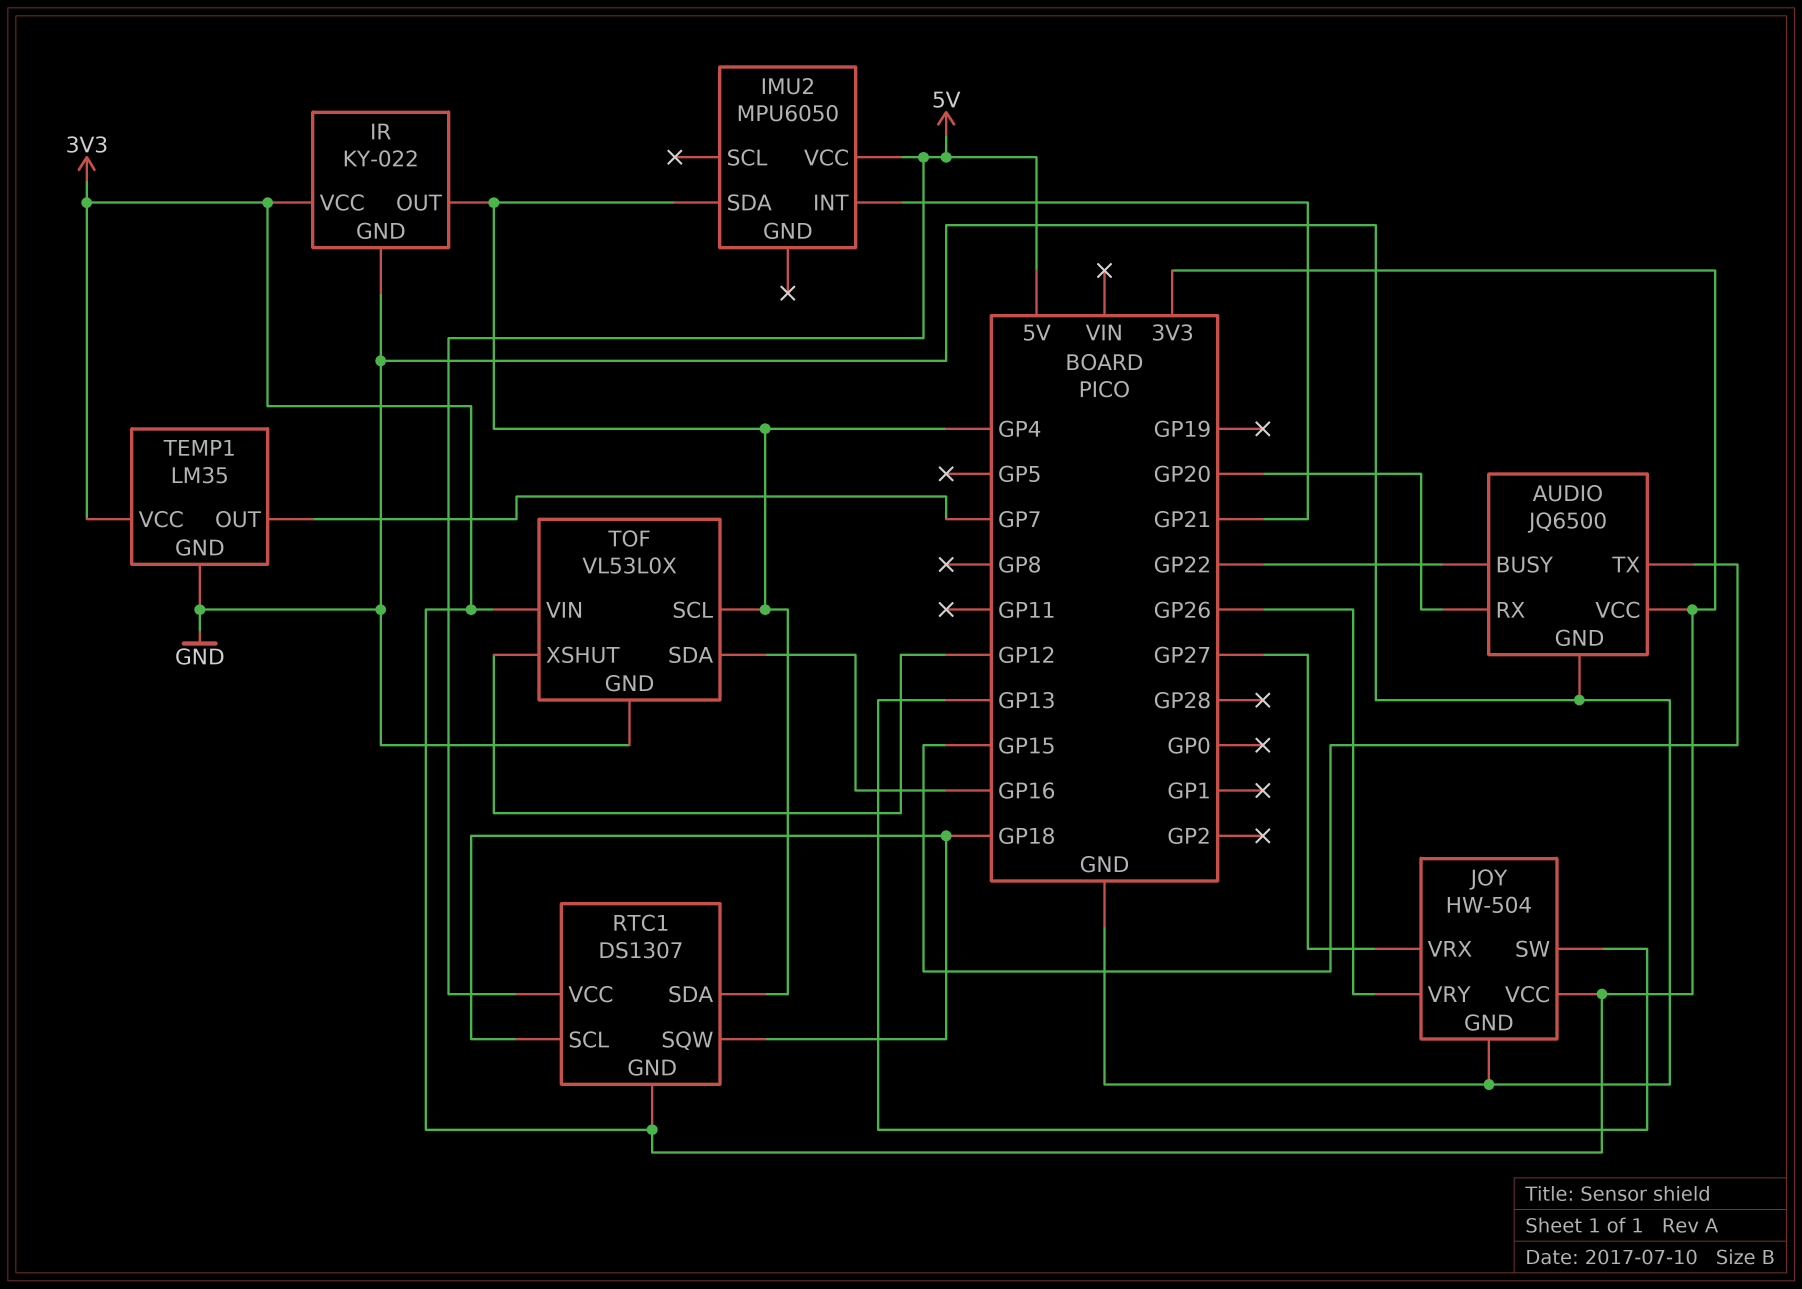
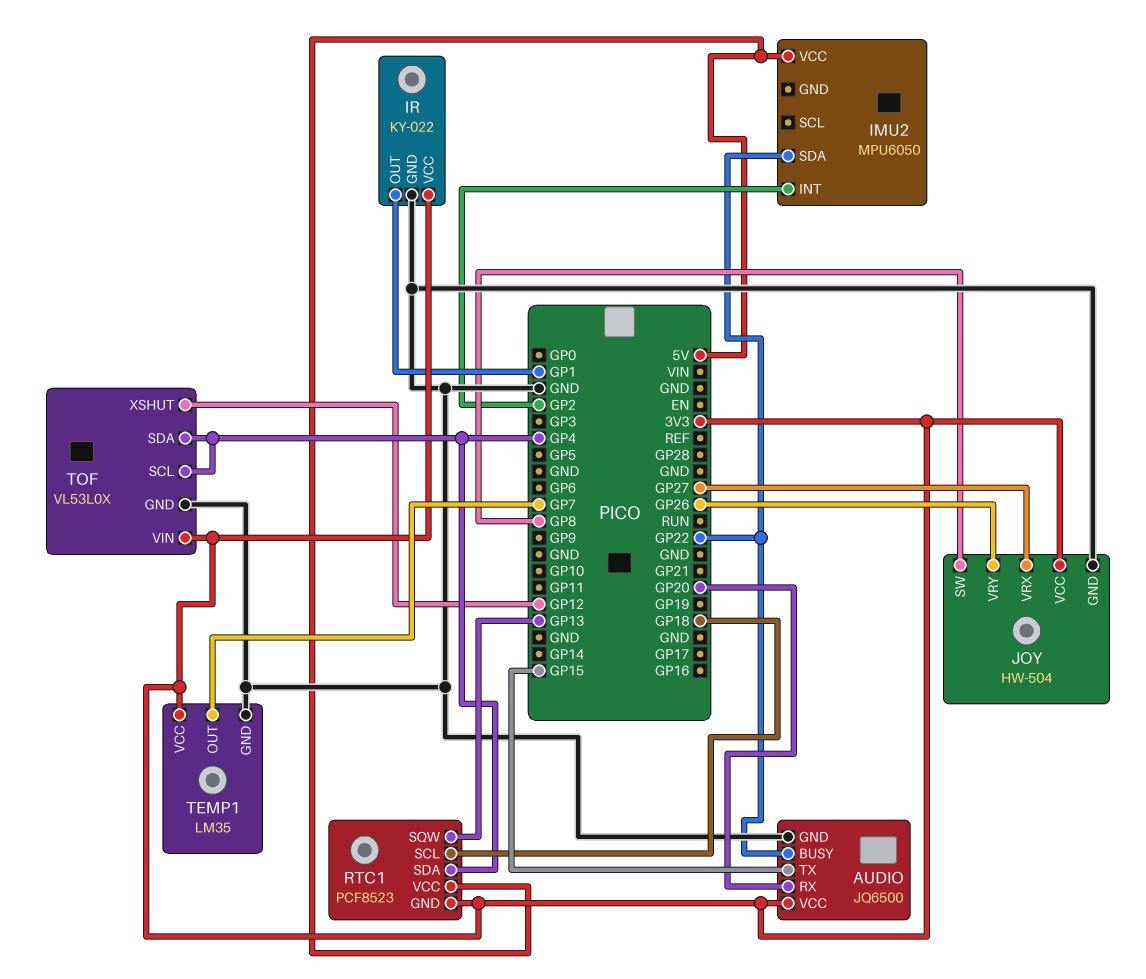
IMU2 pin INT: GP21 -> GP2
IMU2 pin SDA: GP4 -> GP22
IR pin OUT: GP4 -> GP1
JOY pin SW: GP13 -> GP8
RTC1: DS1307 -> PCF8523
RTC1 pin SQW: GP18 -> GP13
TOF pin SDA: GP16 -> GP4

